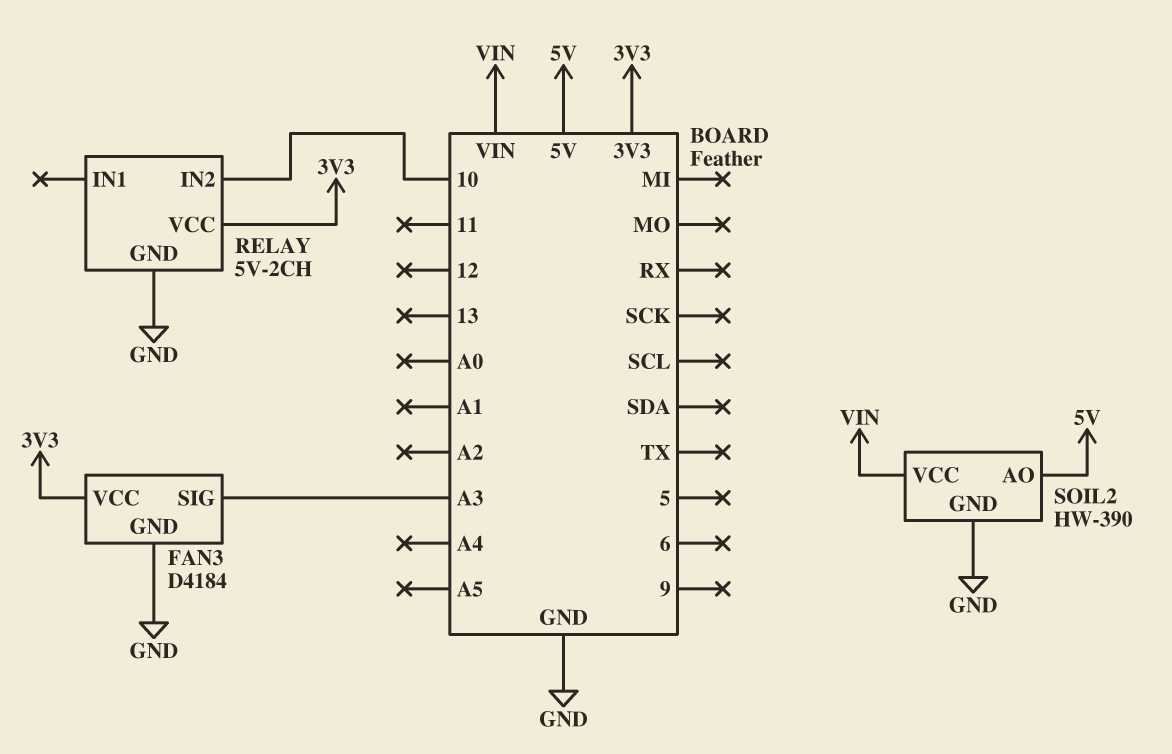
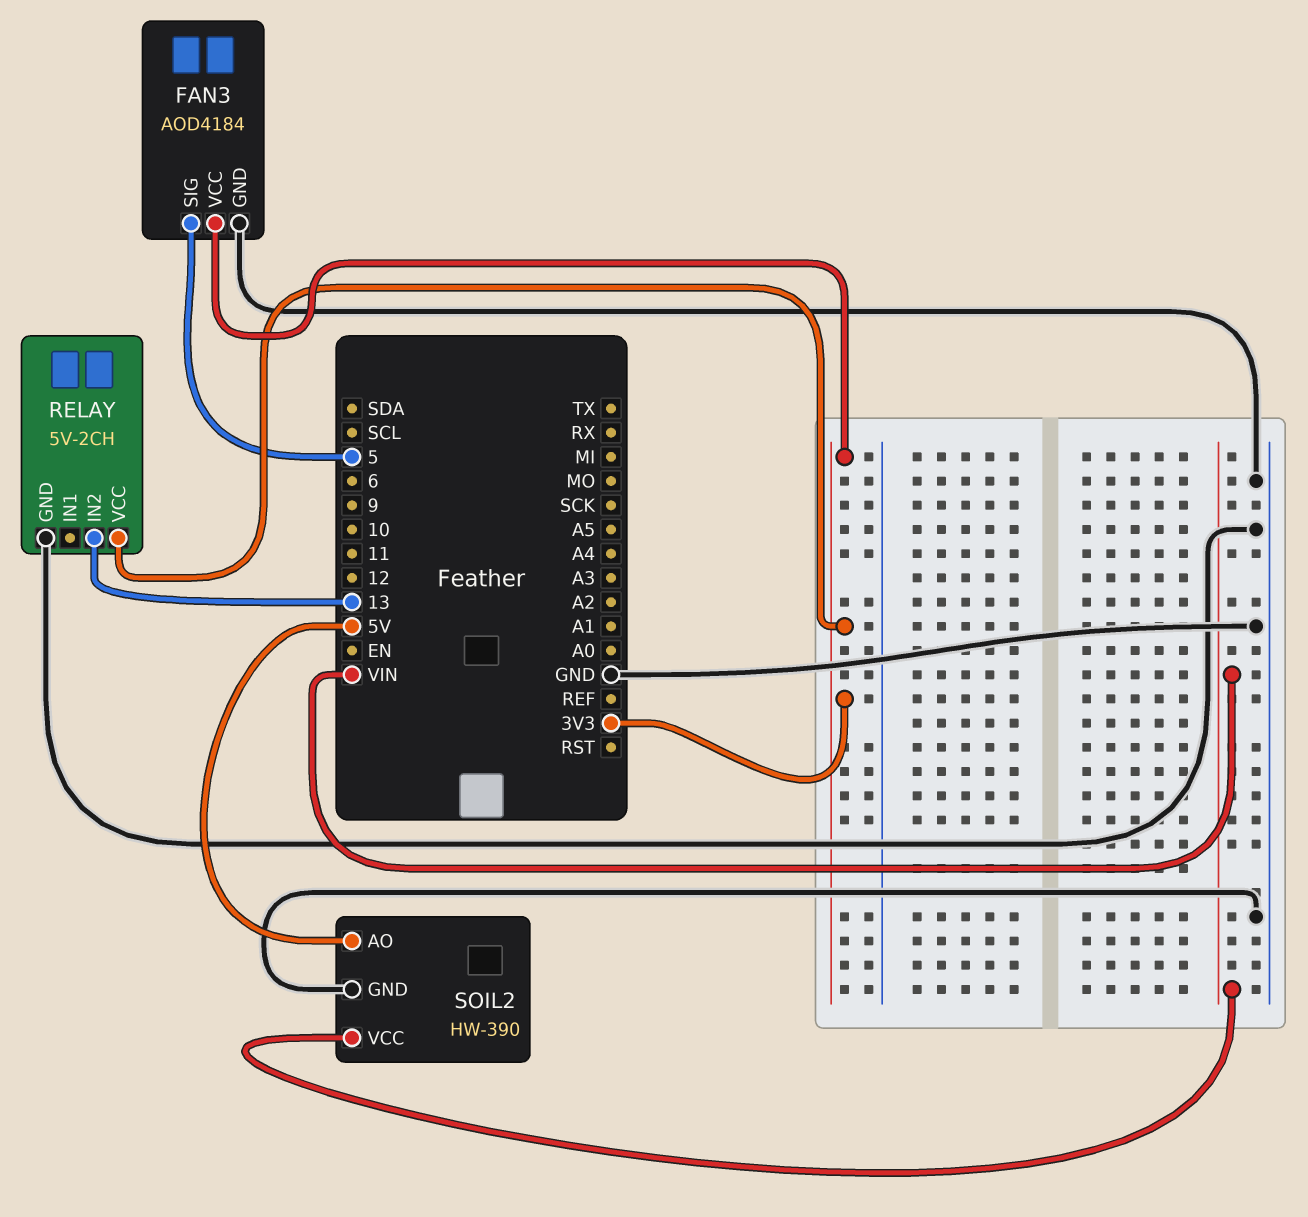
FAN3: D4184 -> AOD4184
FAN3 pin SIG: A3 -> 5
RELAY pin IN2: 10 -> 13

